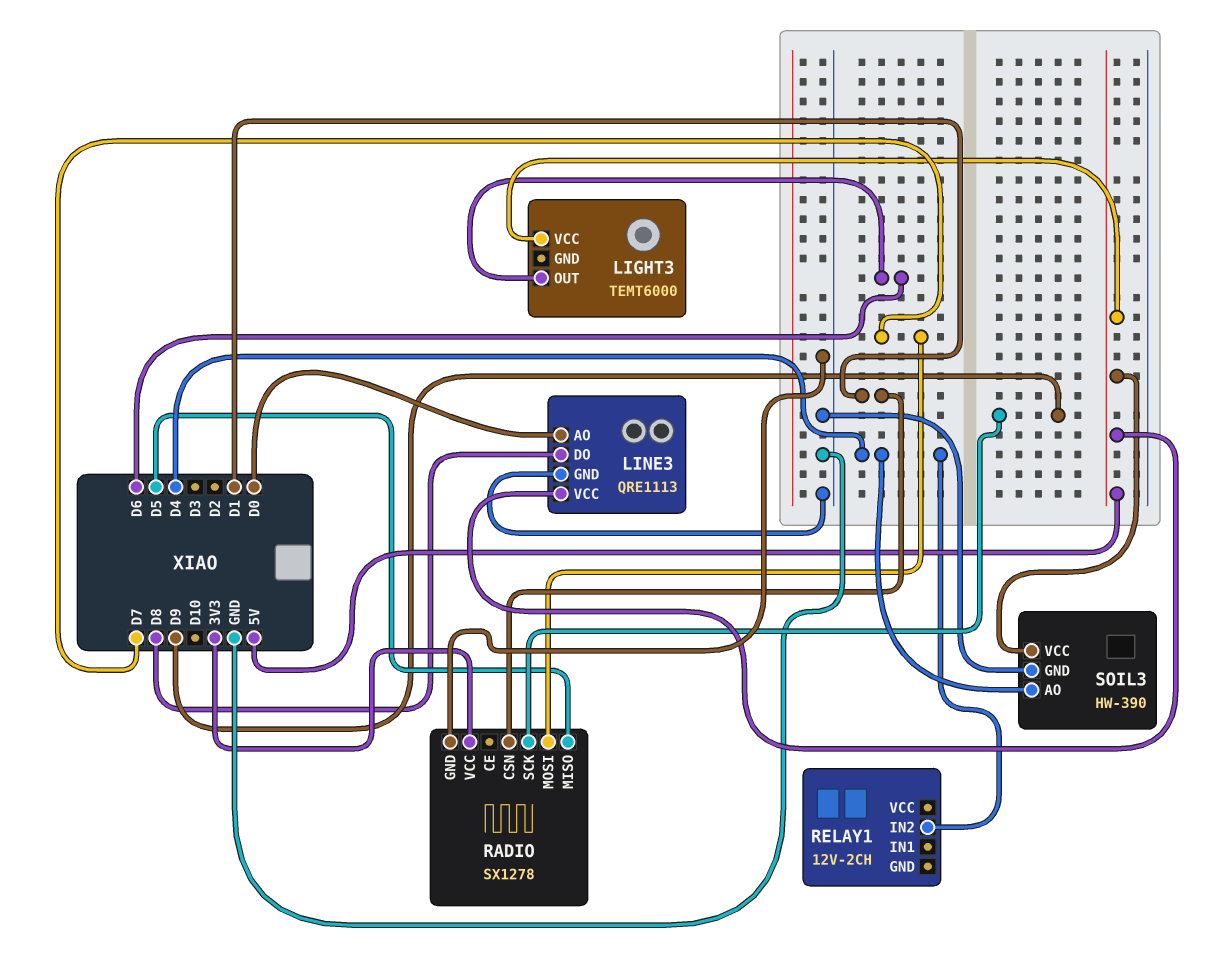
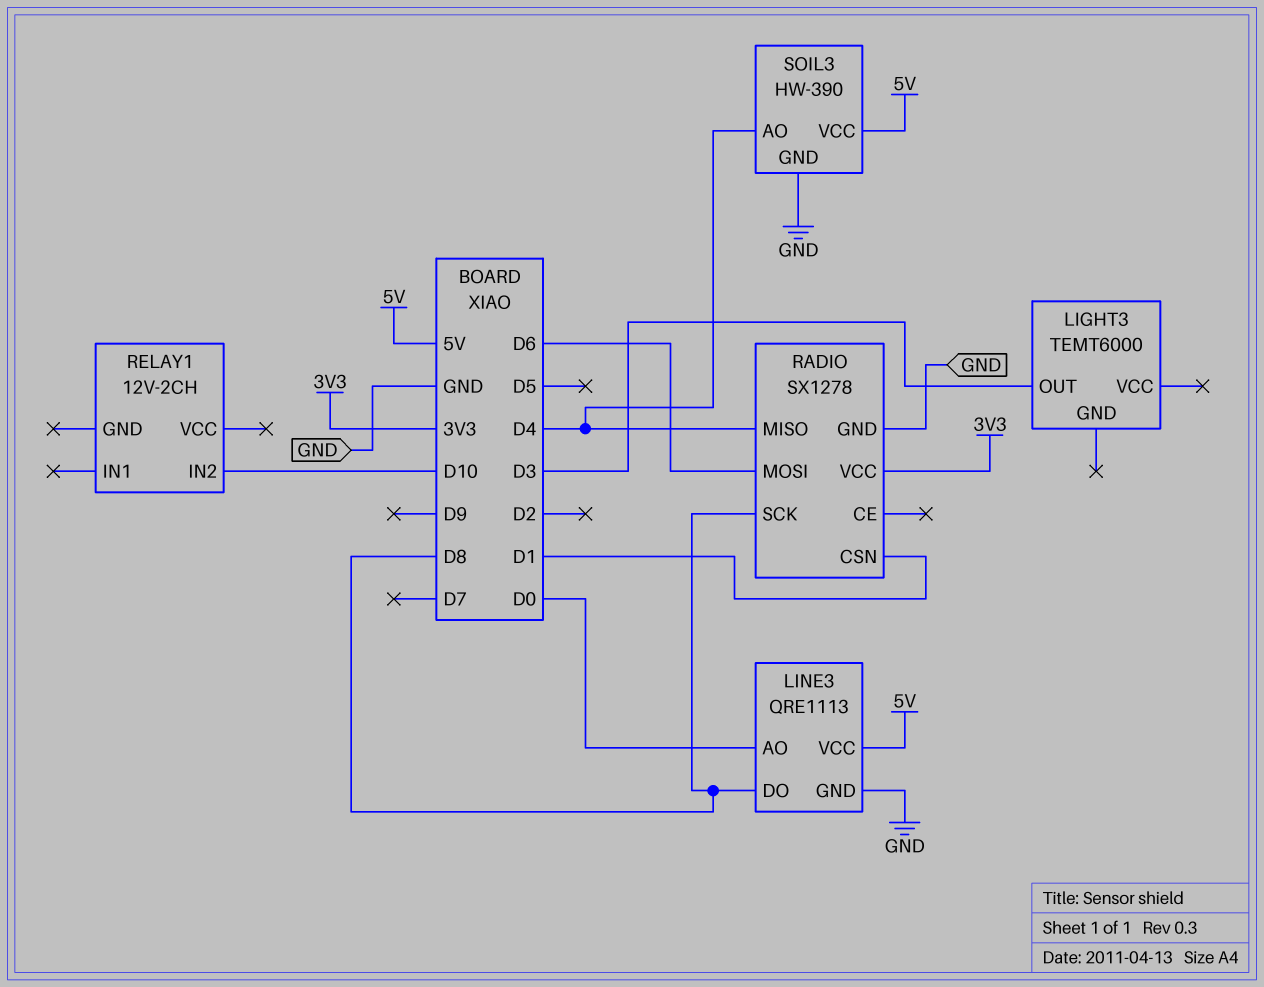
LIGHT3 pin OUT: D6 -> D3
LIGHT3 pin VCC: 5V -> none
RADIO pin MISO: D5 -> D4
RADIO pin MOSI: D7 -> D6
RADIO pin SCK: D9 -> D8
RELAY1 pin IN2: D4 -> D10

